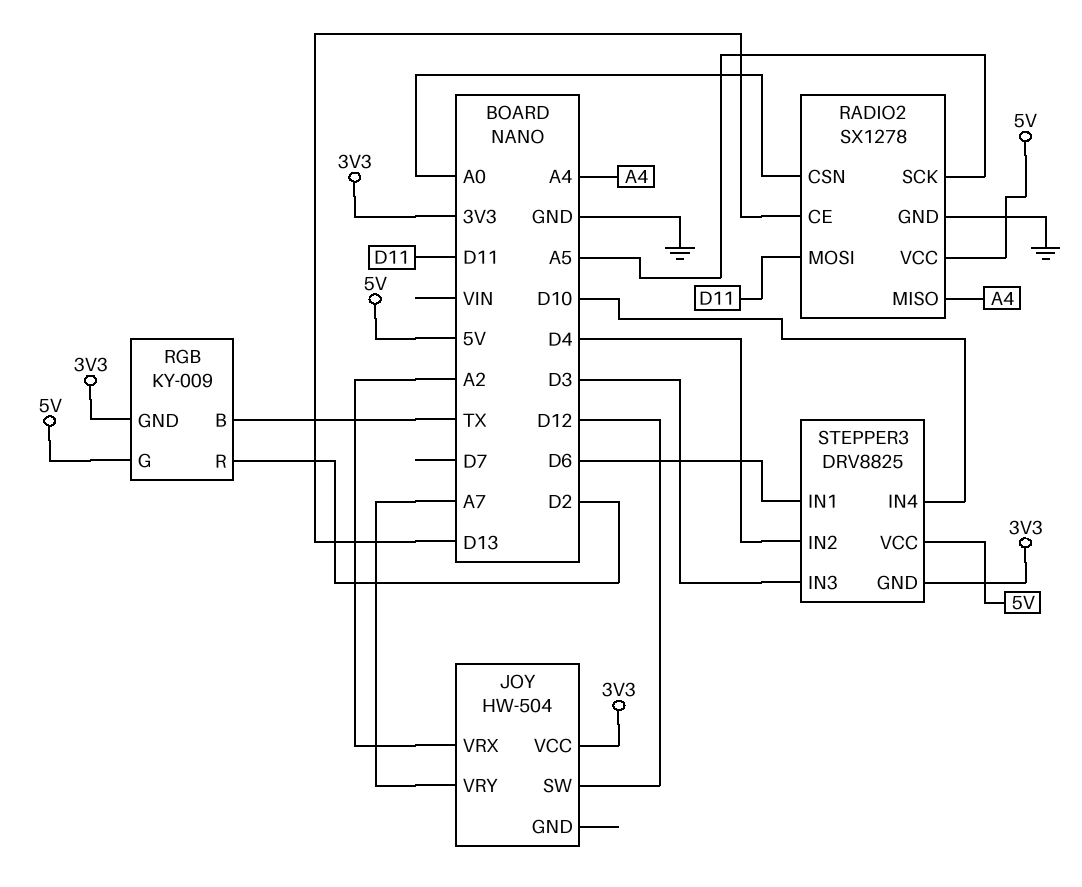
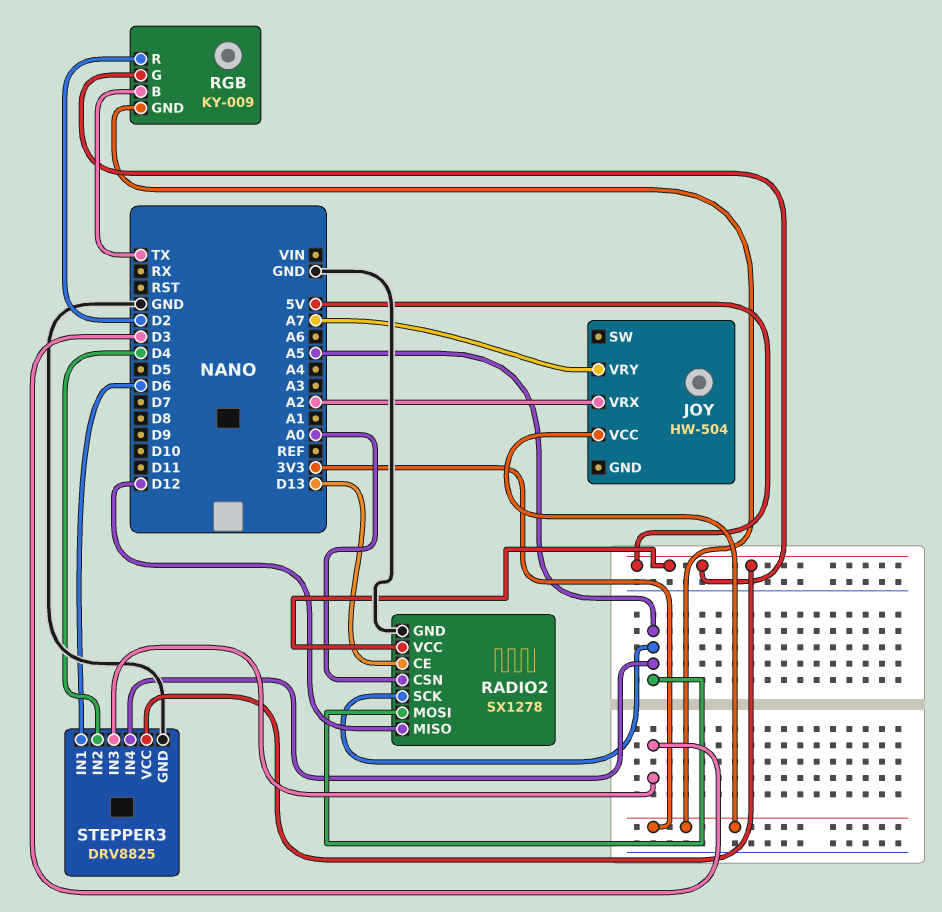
JOY pin SW: D12 -> none
RADIO2 pin MISO: A4 -> D12
RADIO2 pin MOSI: D11 -> A5
STEPPER3 pin GND: 3V3 -> GND
STEPPER3 pin IN4: D10 -> A5

